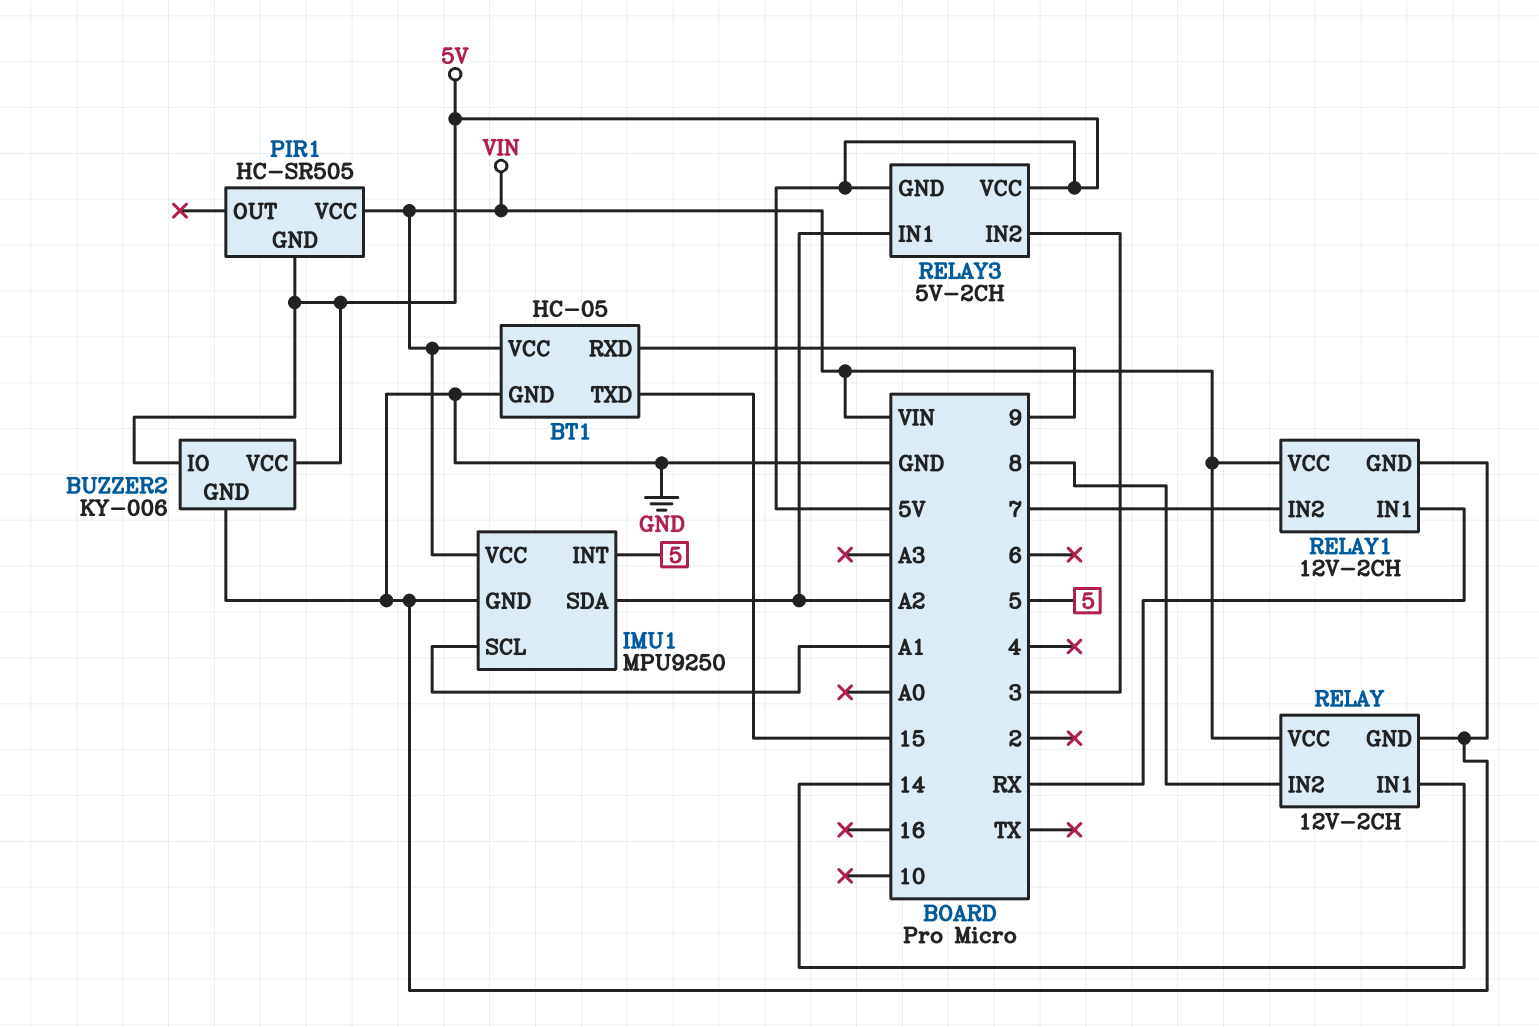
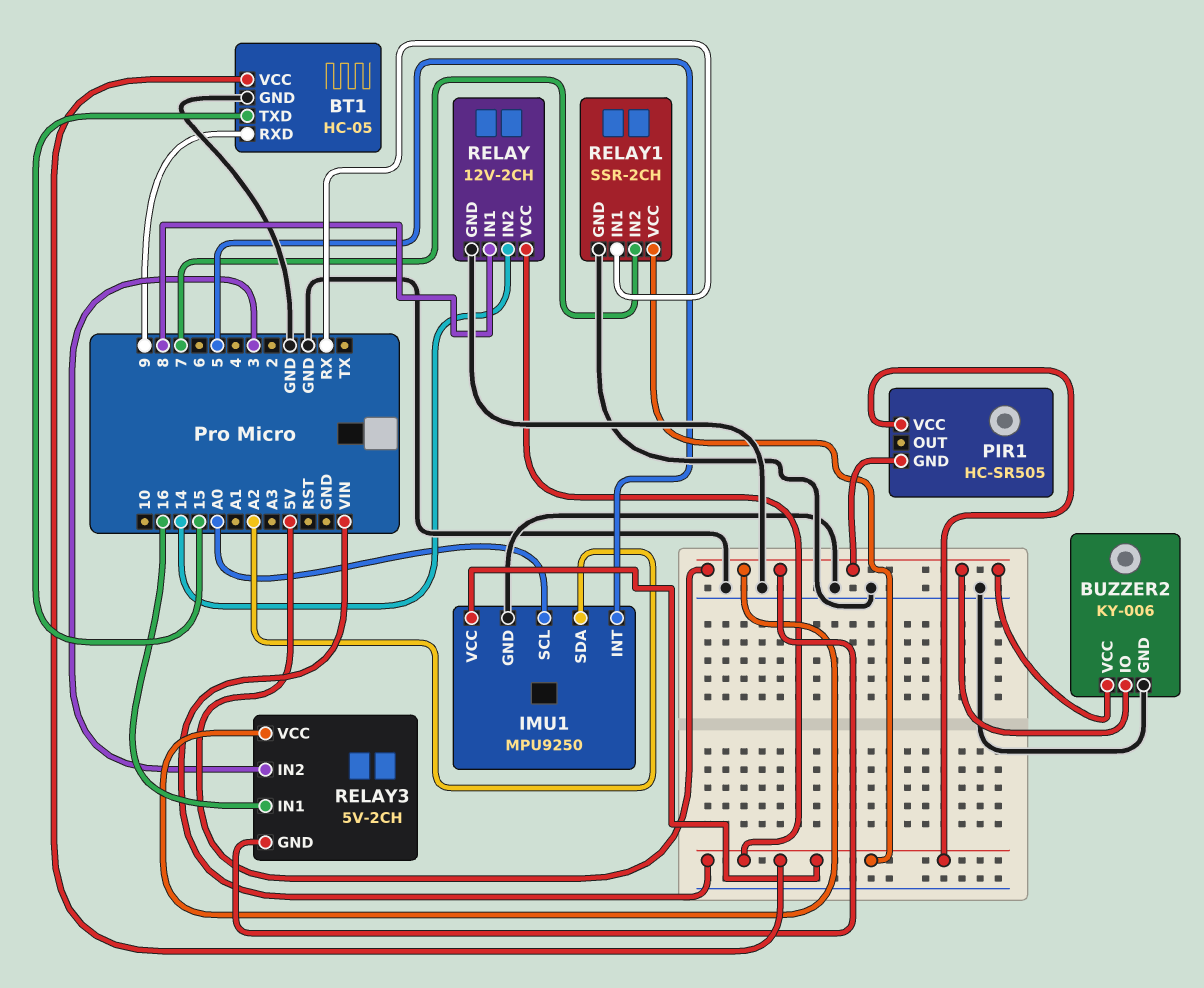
IMU1 pin SCL: A1 -> A0
RELAY pin IN1: 14 -> 8
RELAY pin IN2: 8 -> 14
RELAY1: 12V-2CH -> SSR-2CH
RELAY3 pin IN1: A2 -> 16

